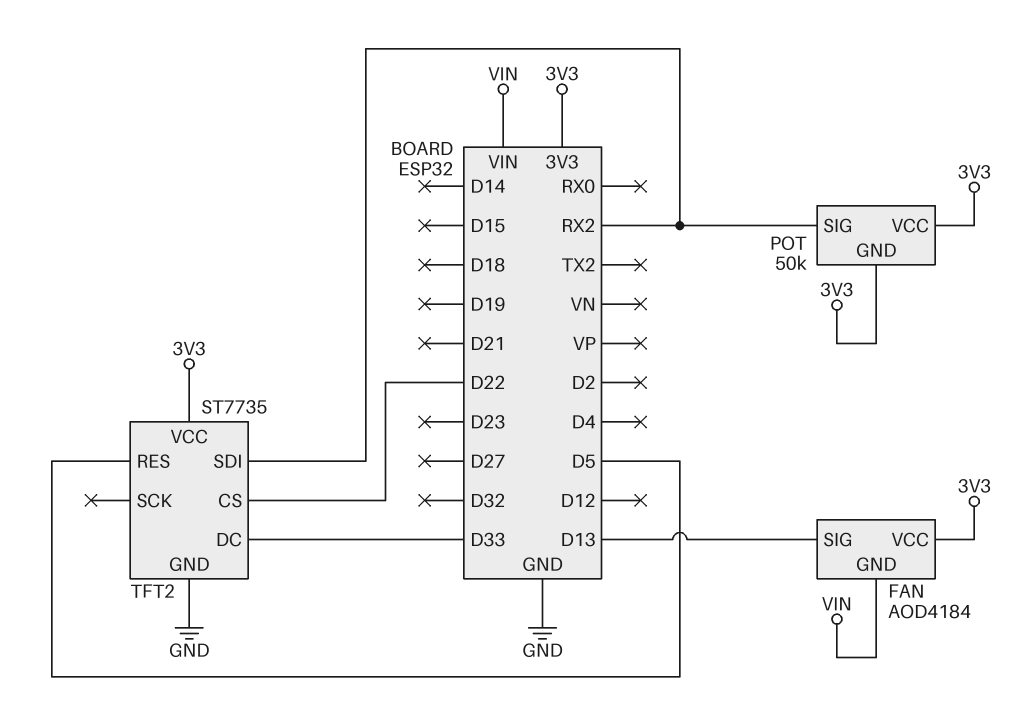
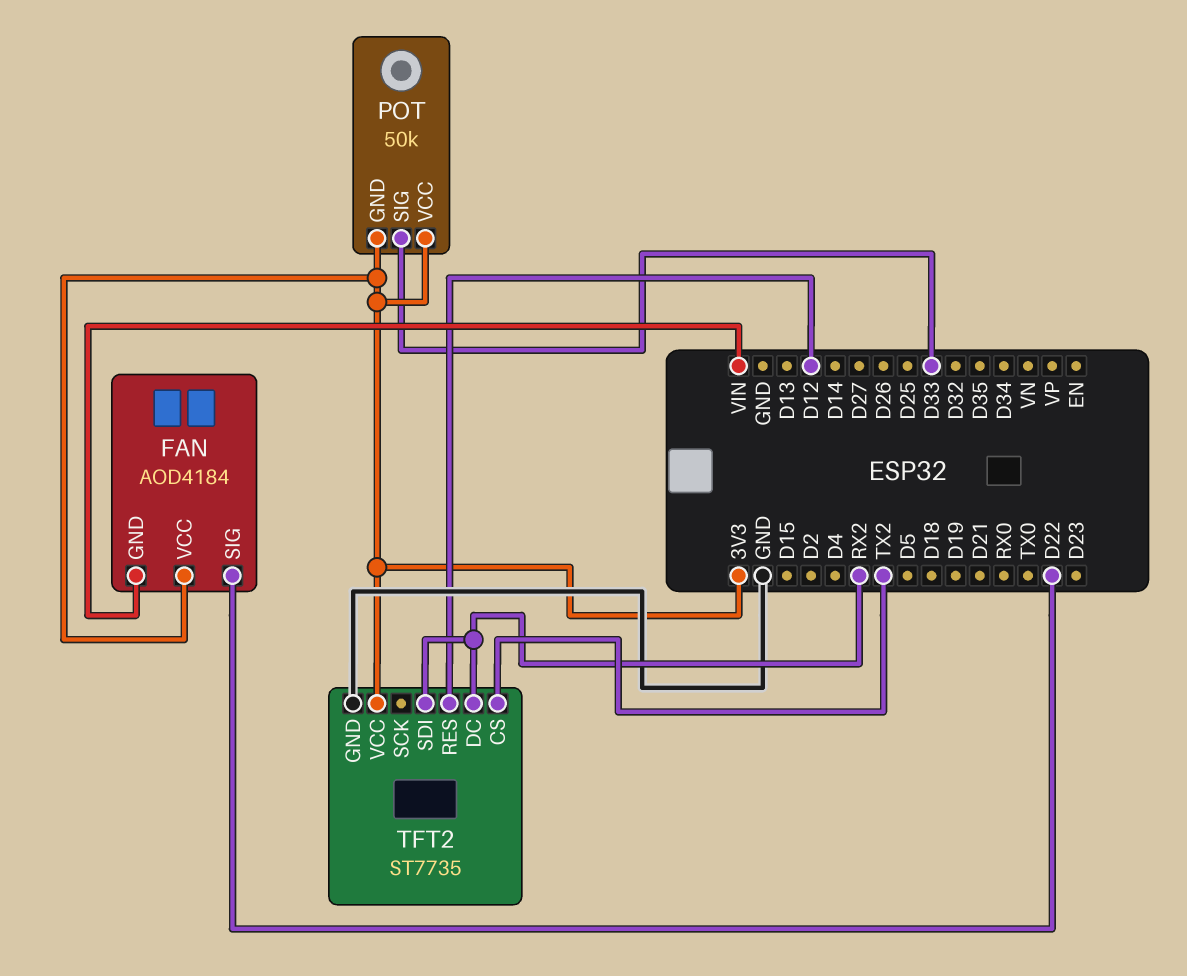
FAN pin SIG: D13 -> D22
POT pin SIG: RX2 -> D33
TFT2 pin CS: D22 -> TX2
TFT2 pin DC: D33 -> RX2
TFT2 pin RES: D5 -> D12

